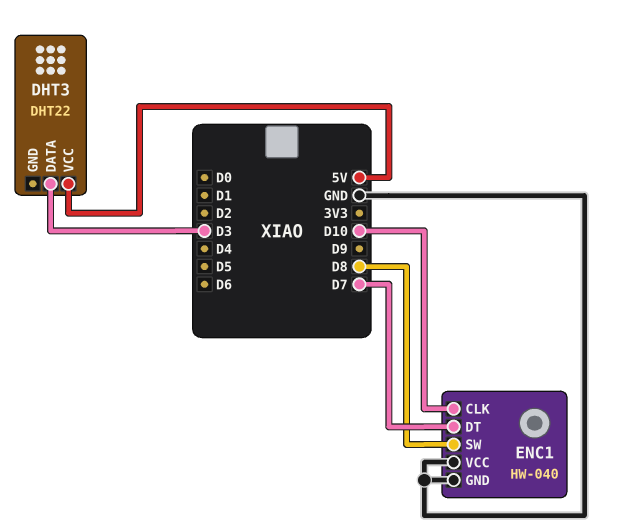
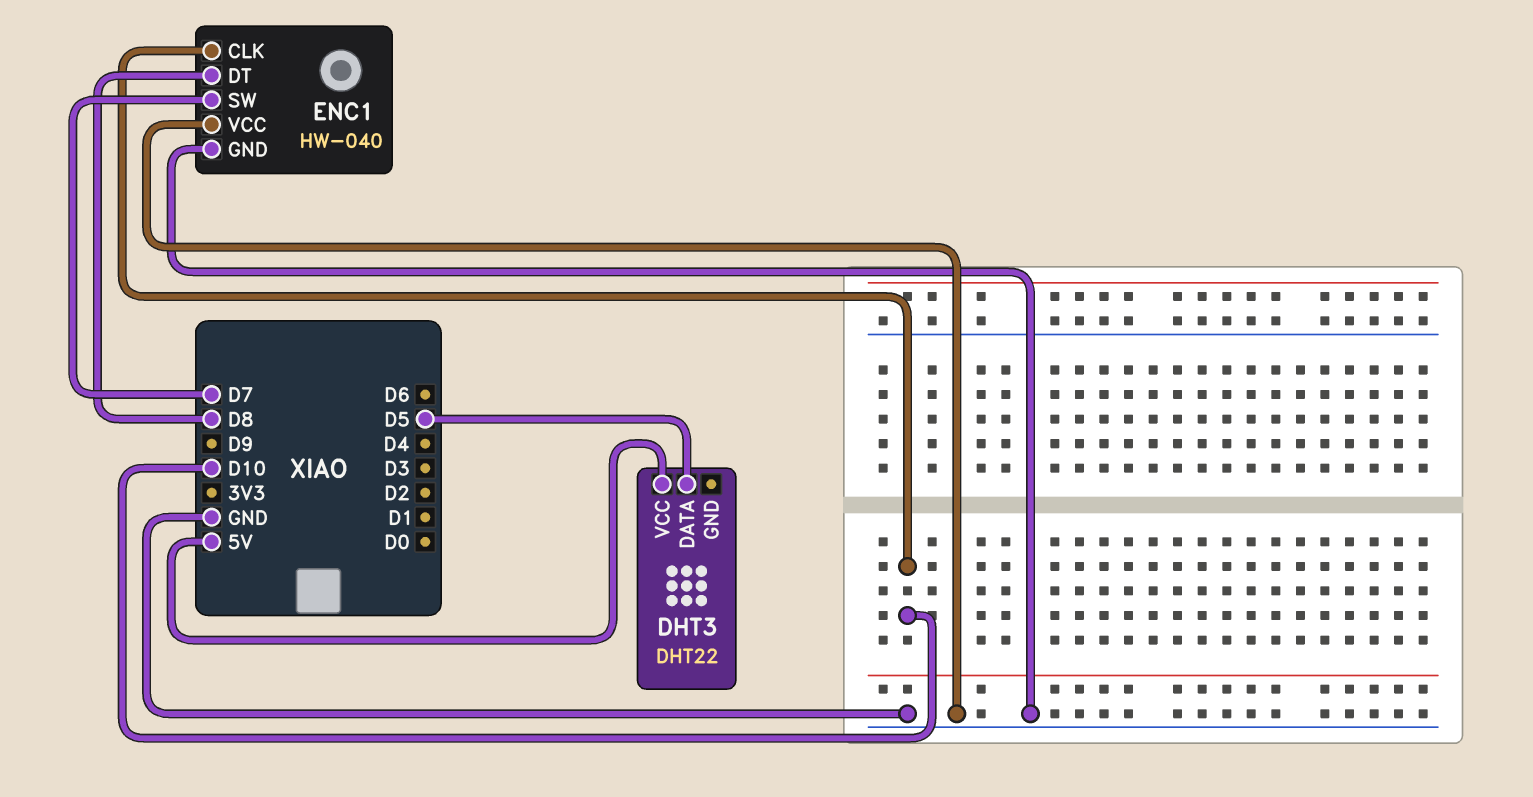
DHT3 pin DATA: D3 -> D5
ENC1 pin DT: D7 -> D8
ENC1 pin SW: D8 -> D7

